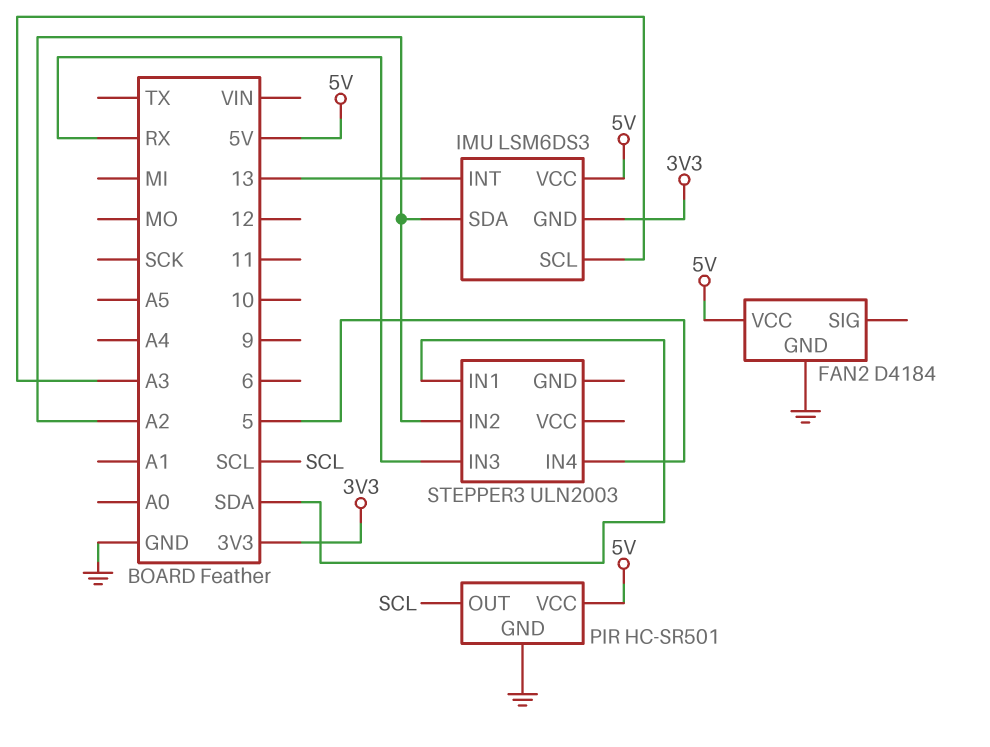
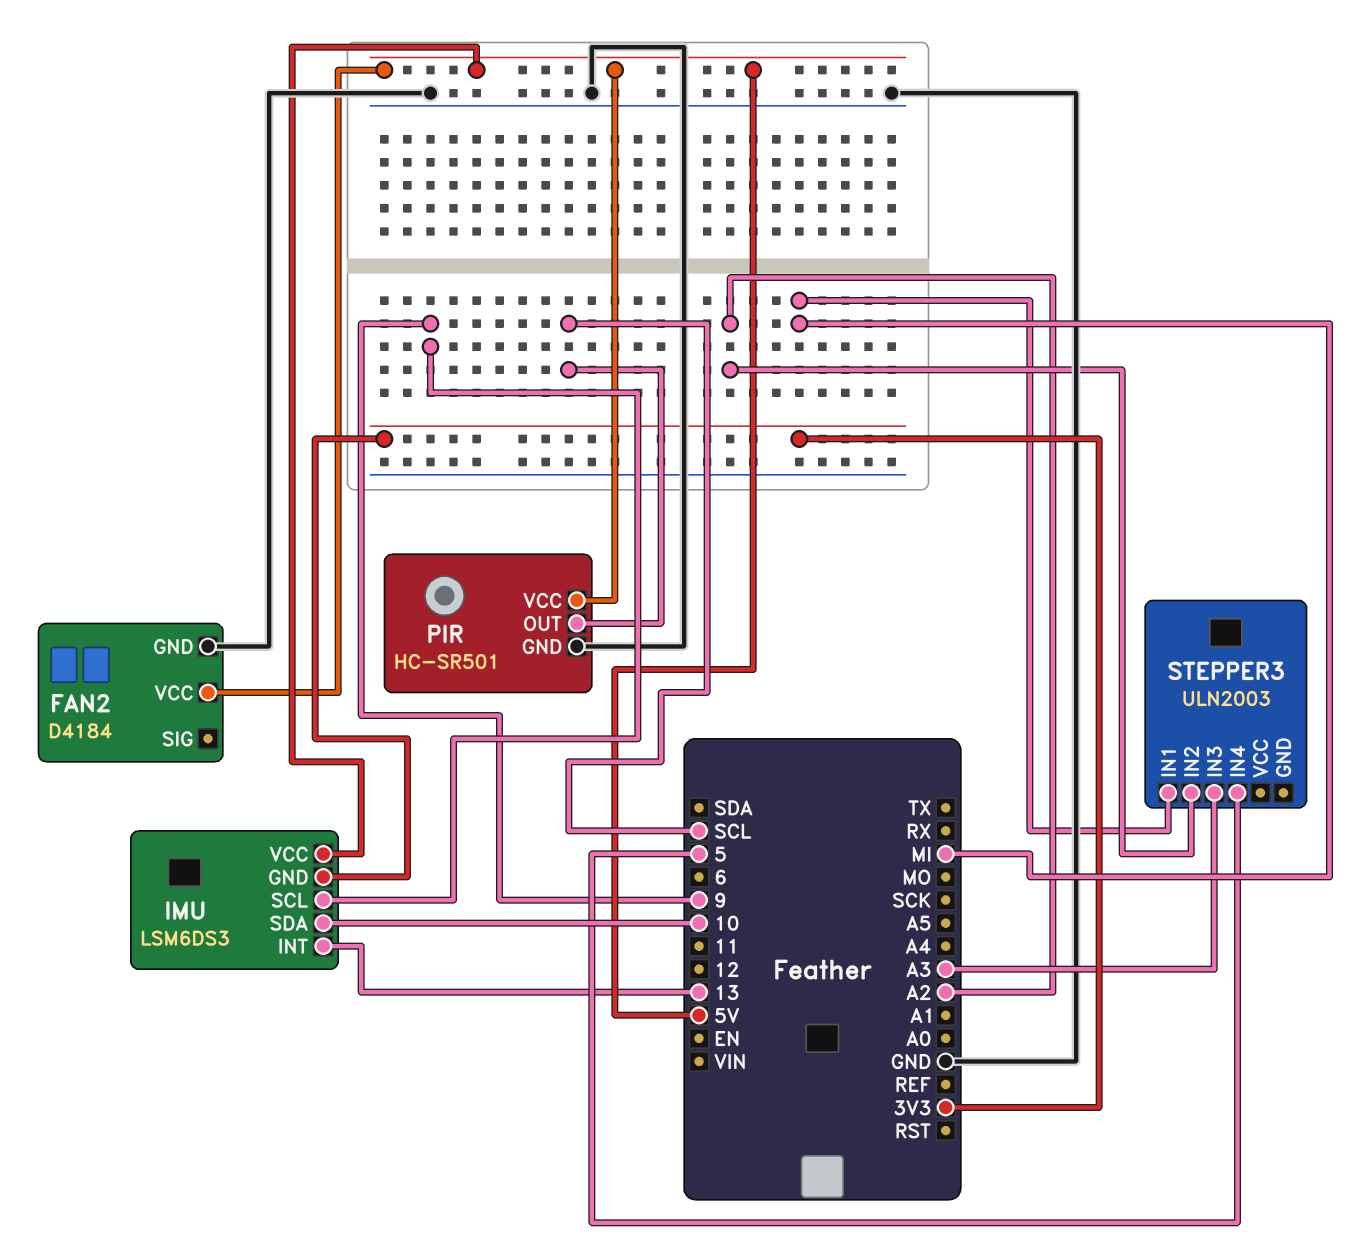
IMU pin SCL: A3 -> 9
IMU pin SDA: A2 -> 10
STEPPER3 pin IN1: SDA -> MI
STEPPER3 pin IN3: RX -> A3

